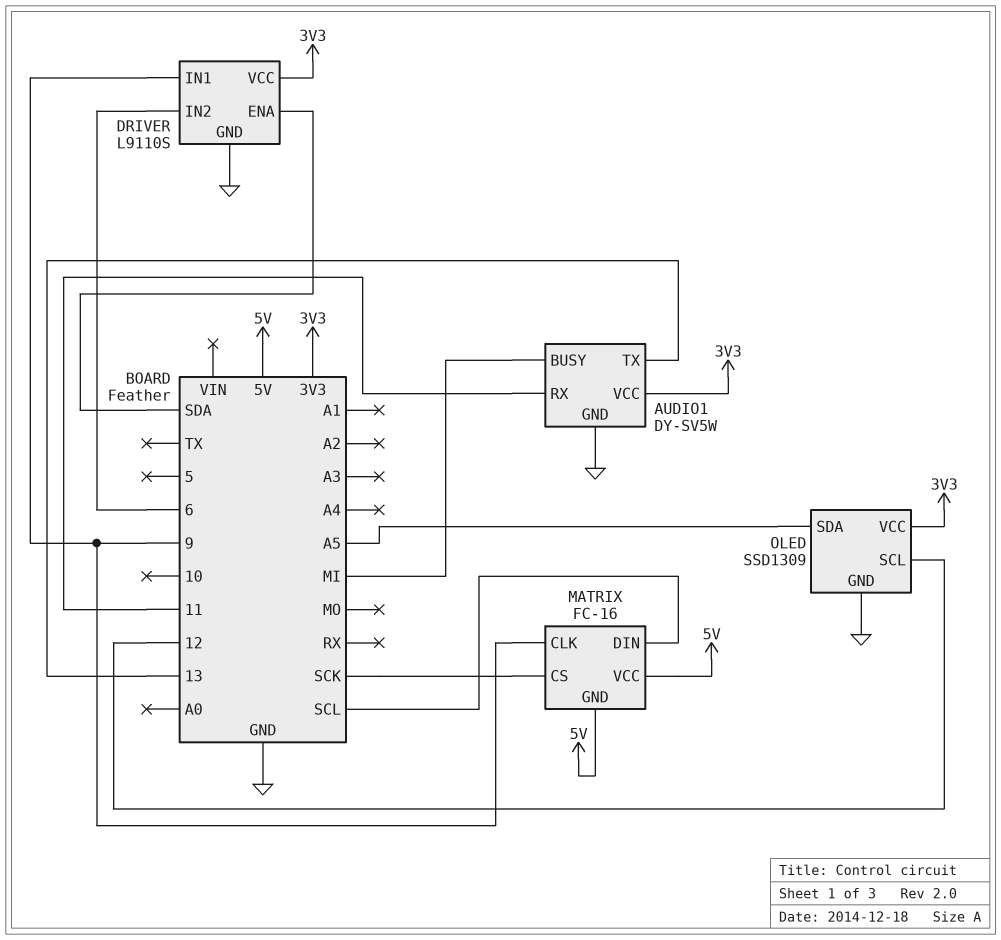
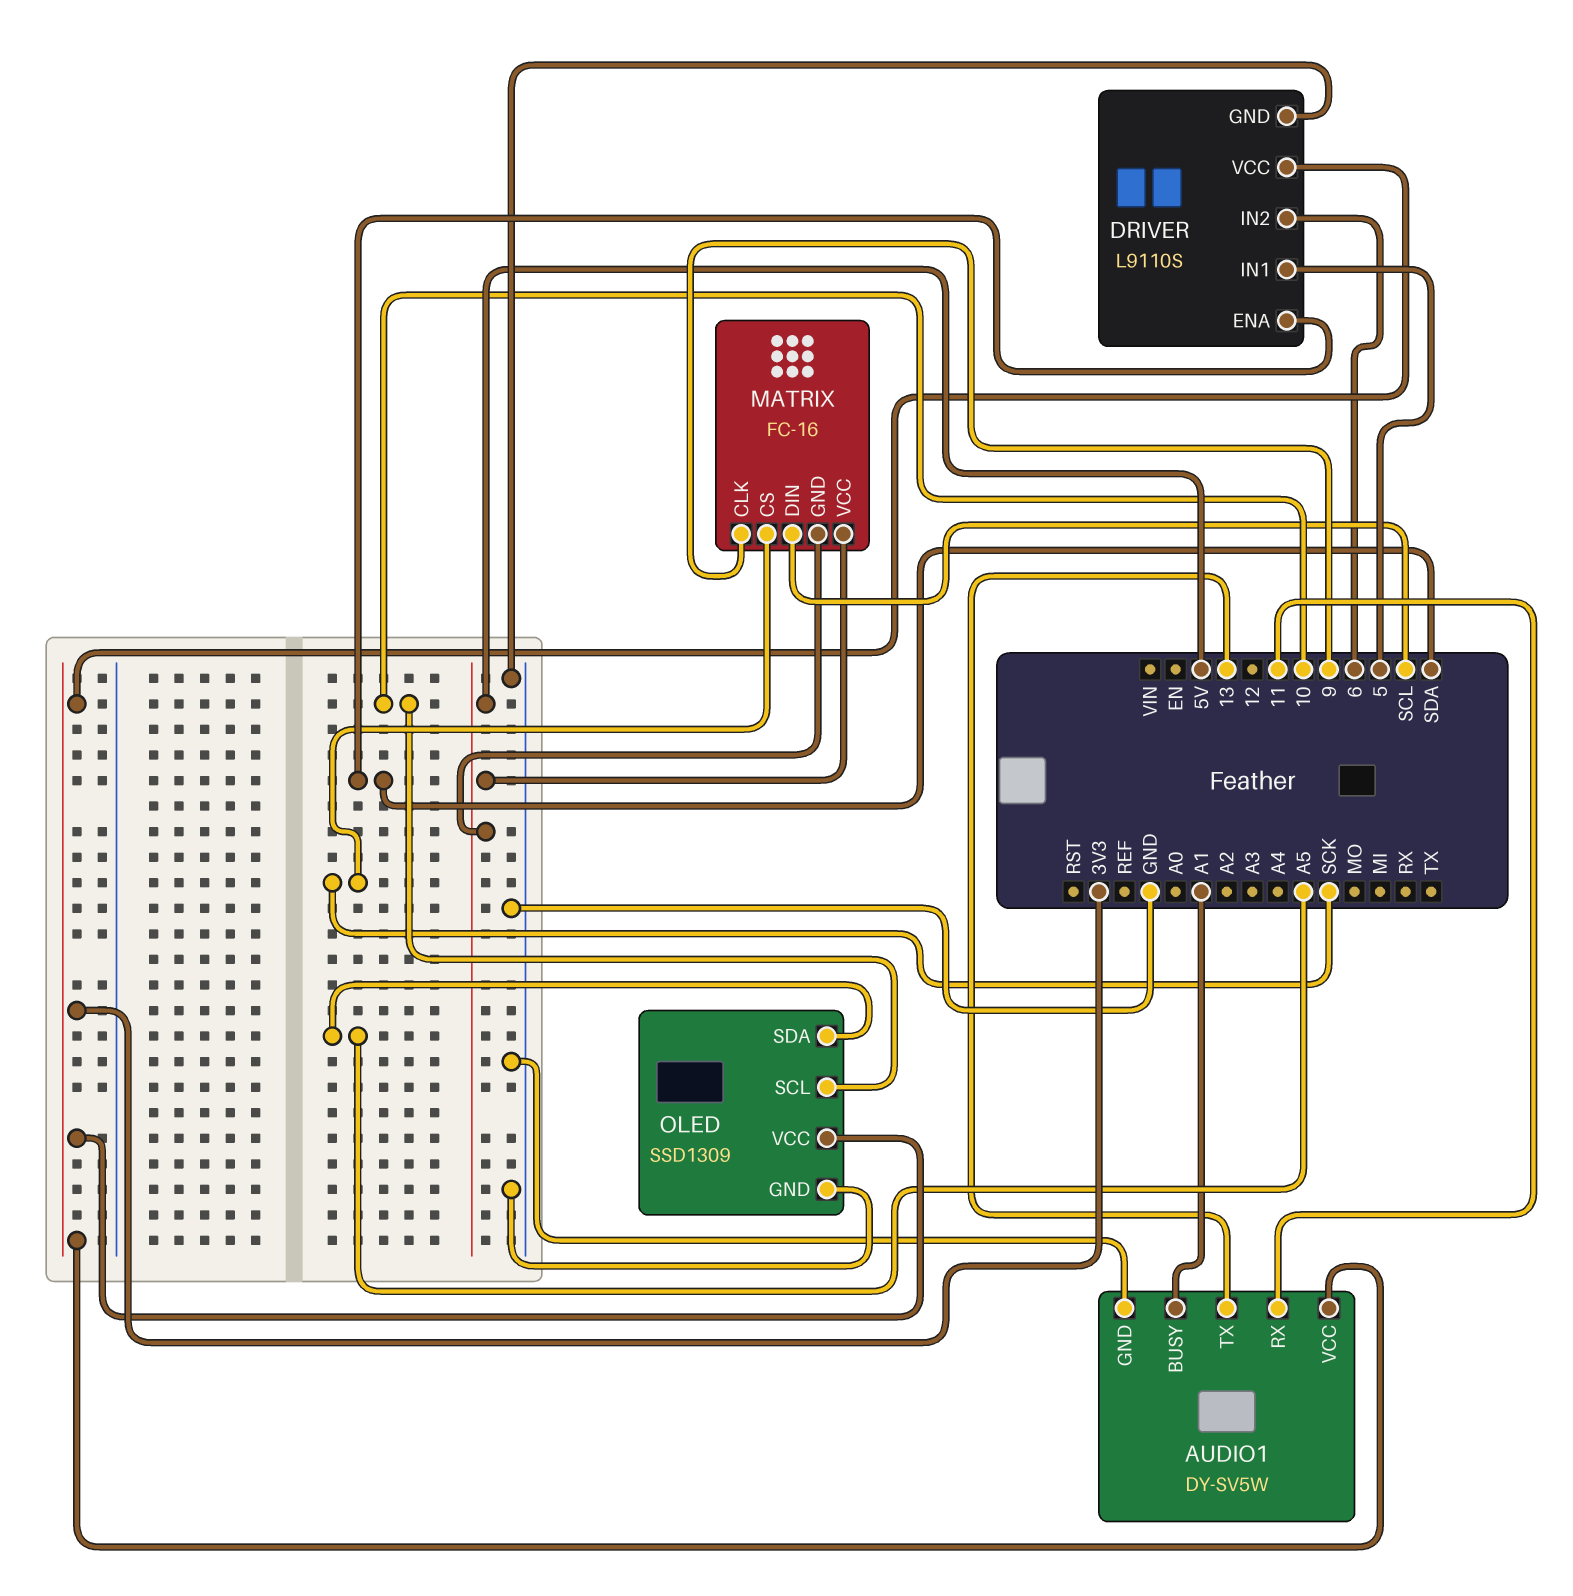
AUDIO1 pin BUSY: MI -> A1
DRIVER pin IN1: 9 -> 5
OLED pin SCL: 12 -> 10

